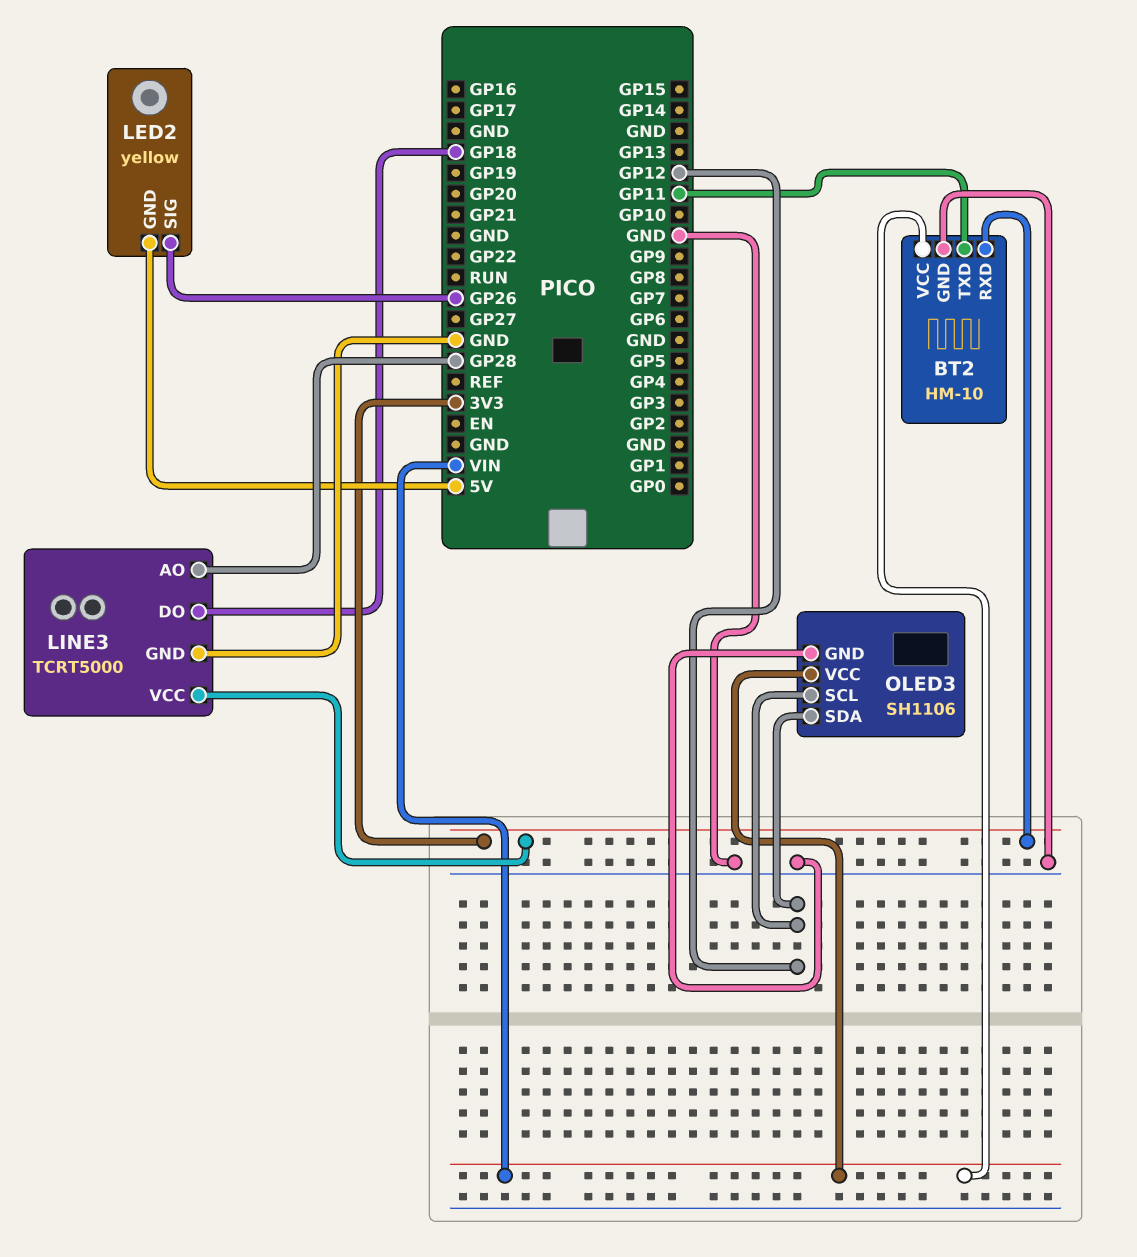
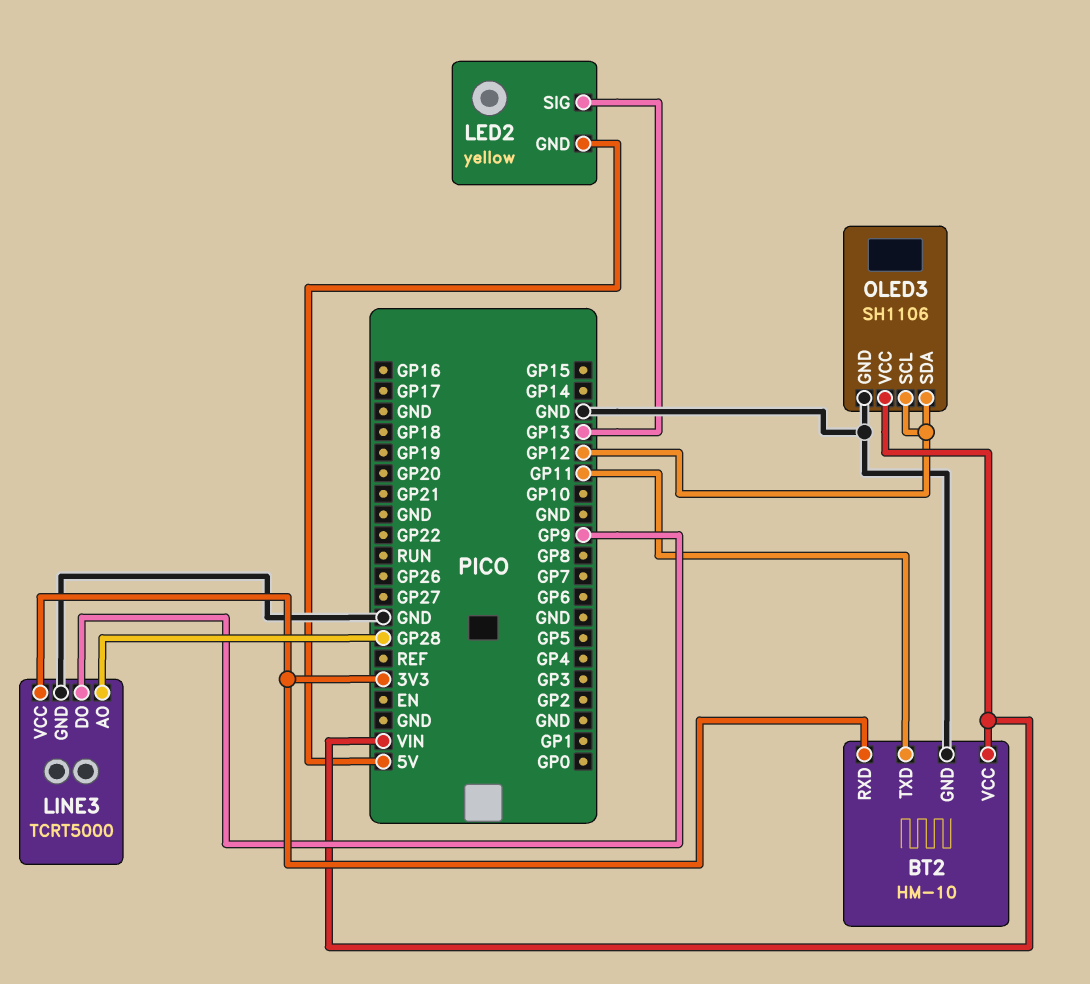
LED2 pin SIG: GP26 -> GP13
LINE3 pin DO: GP18 -> GP9

